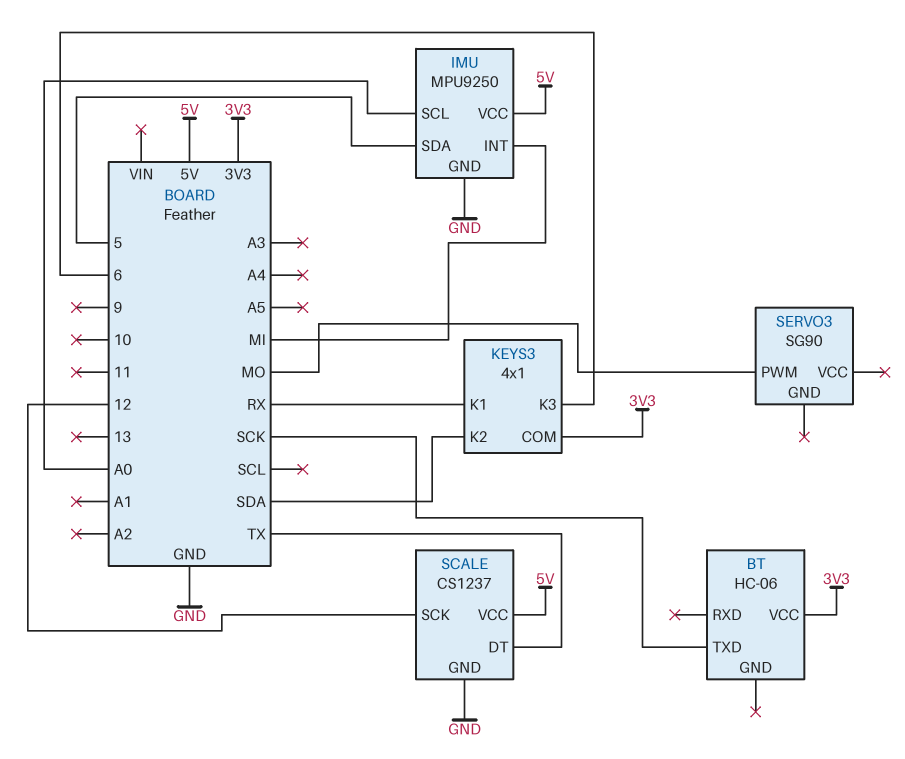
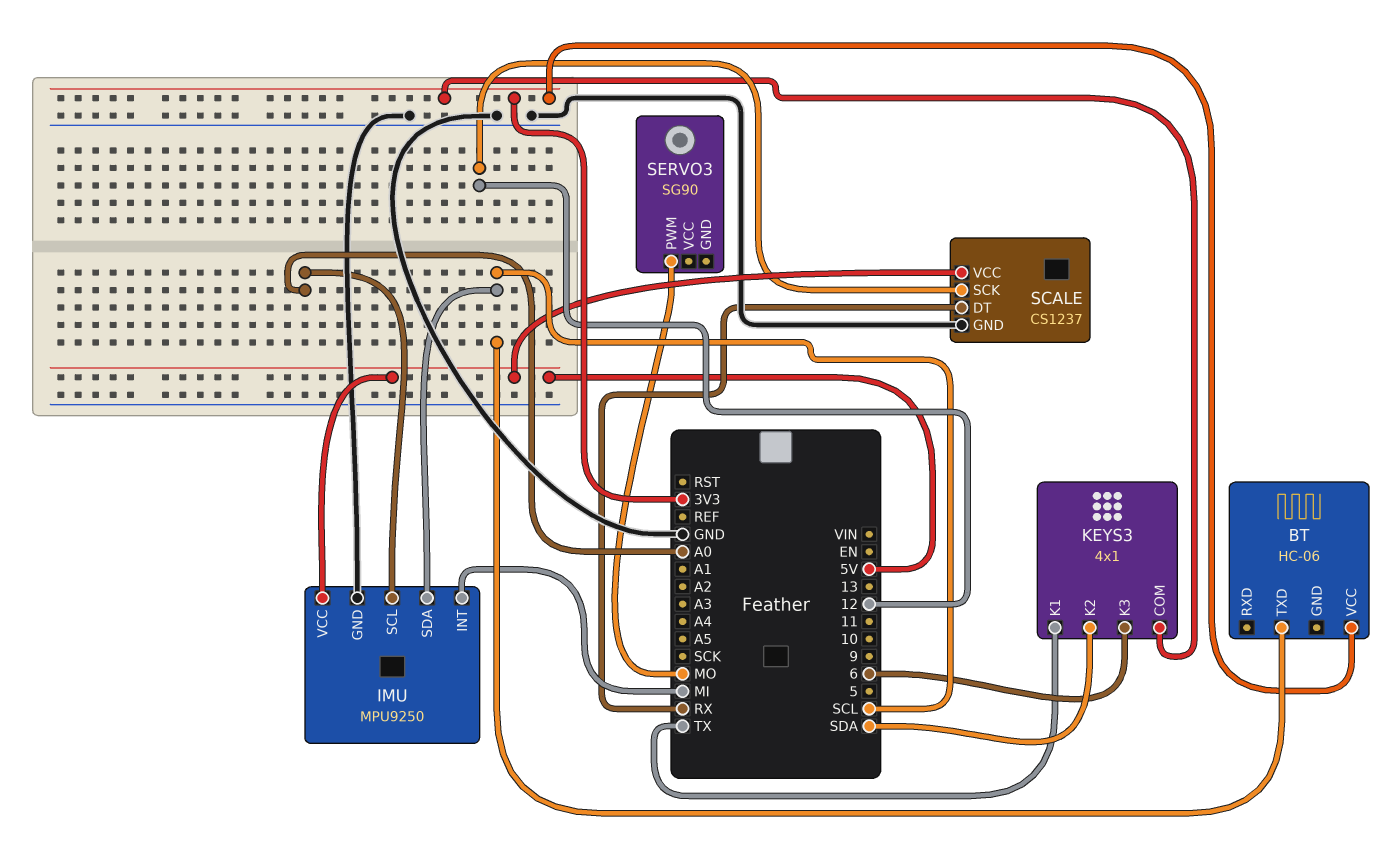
BT pin TXD: SCK -> SCL
IMU pin SDA: 5 -> SCL
KEYS3 pin K1: RX -> TX
SCALE pin DT: TX -> RX

